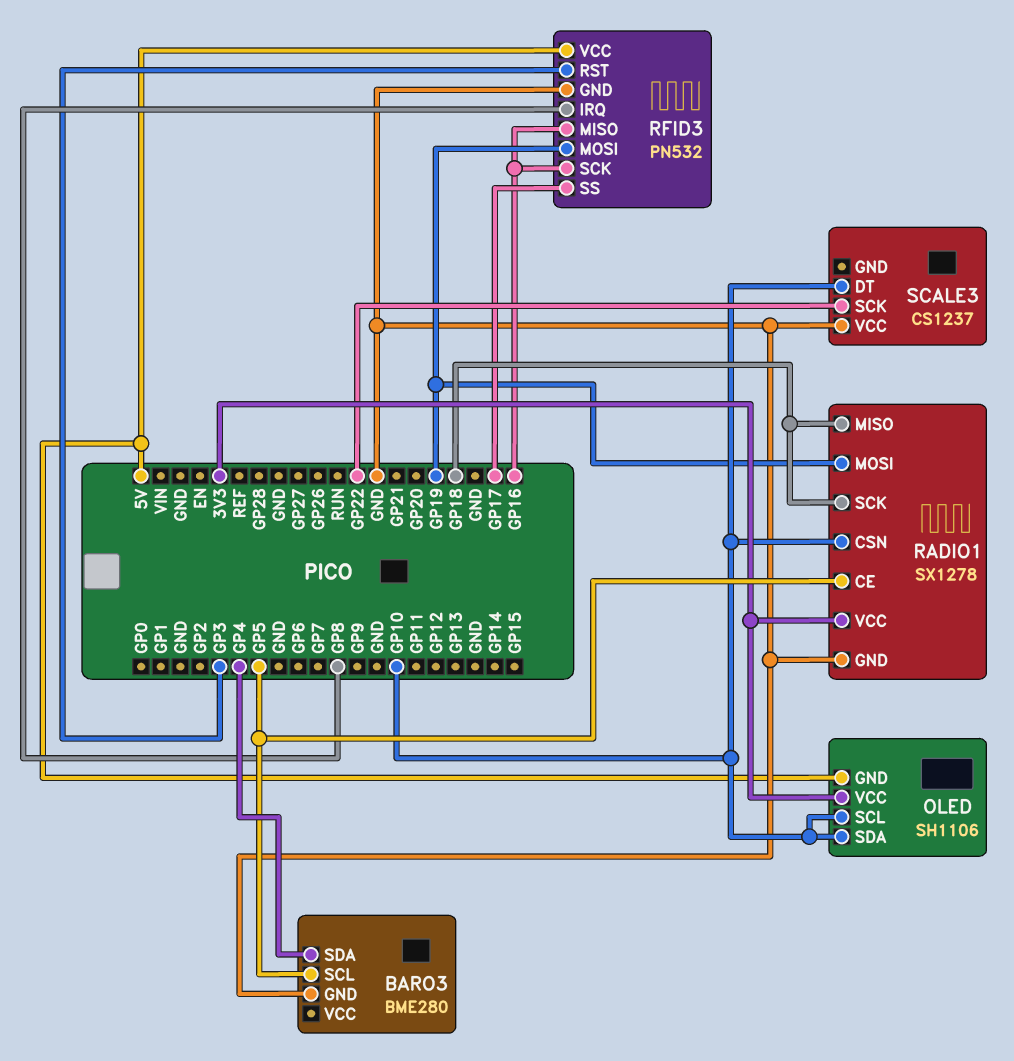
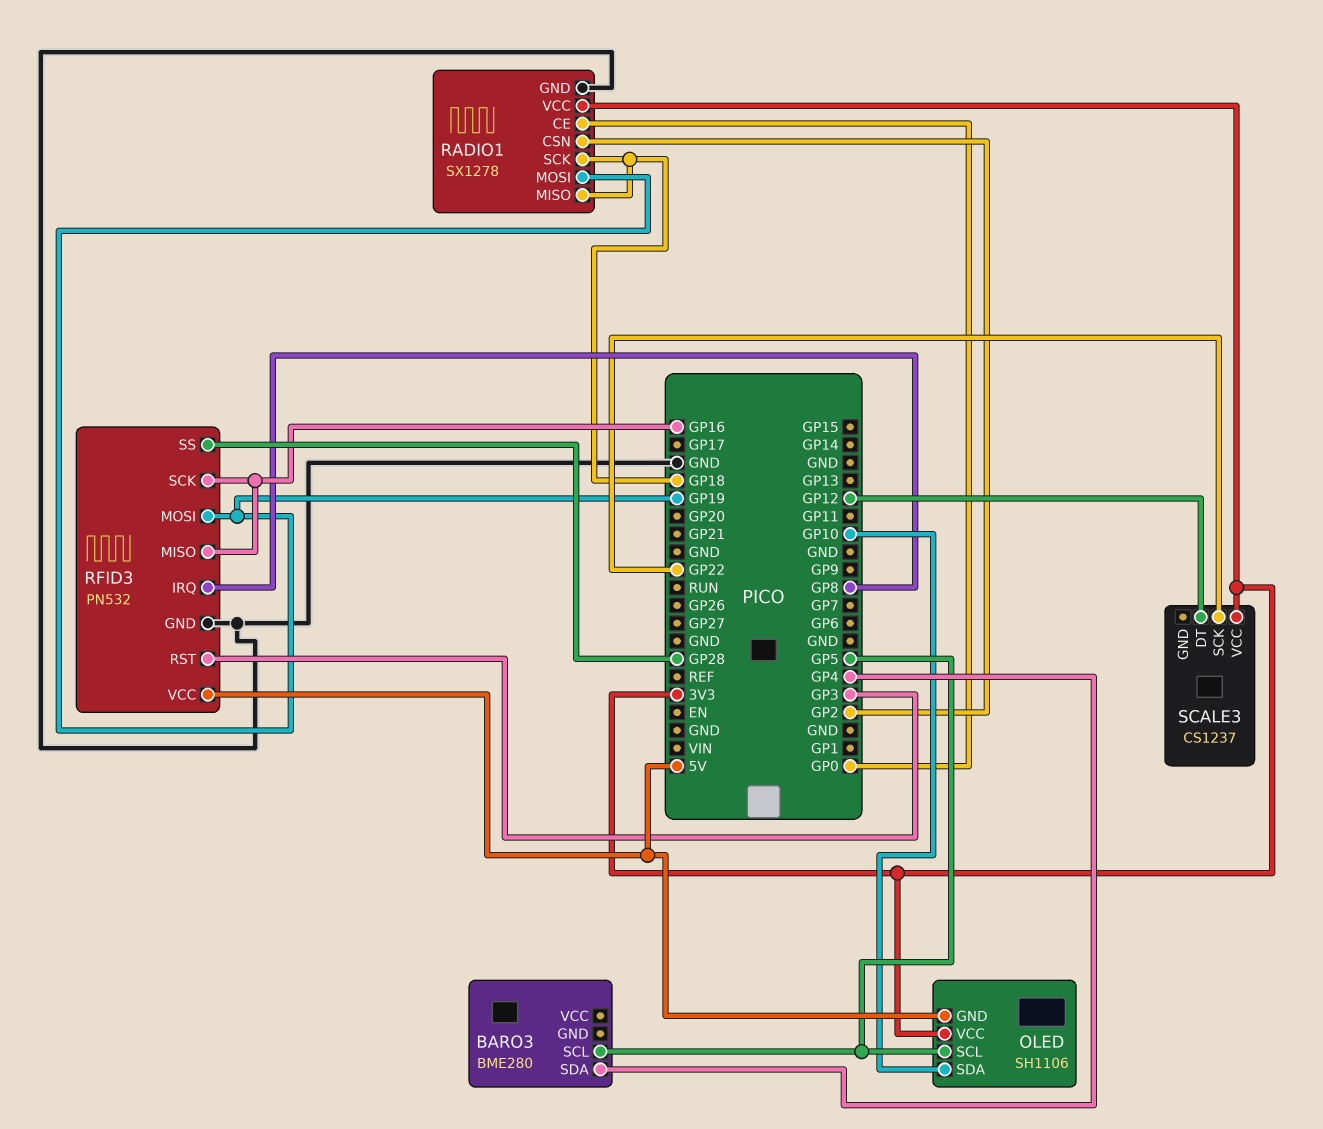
BARO3 pin GND: GND -> none
OLED pin SCL: GP10 -> GP5
RADIO1 pin CE: GP5 -> GP0
RADIO1 pin CSN: GP10 -> GP2
RFID3 pin SS: GP17 -> GP28
SCALE3 pin DT: GP10 -> GP12
SCALE3 pin VCC: GND -> 3V3

